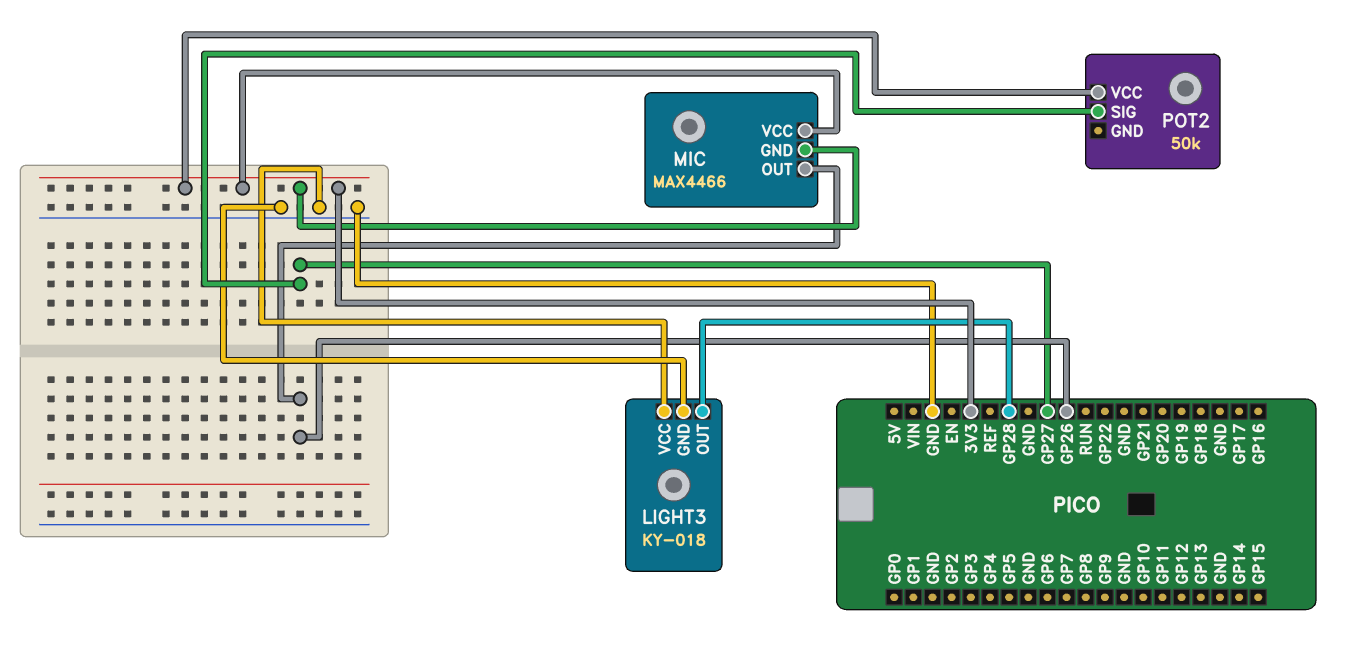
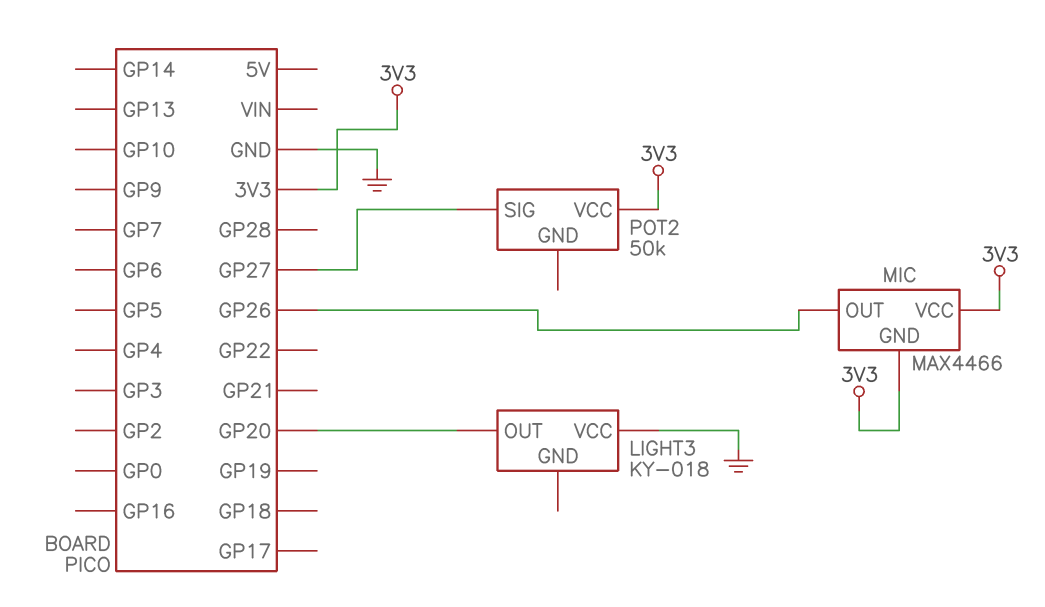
LIGHT3 pin GND: GND -> none
LIGHT3 pin OUT: GP28 -> GP20

